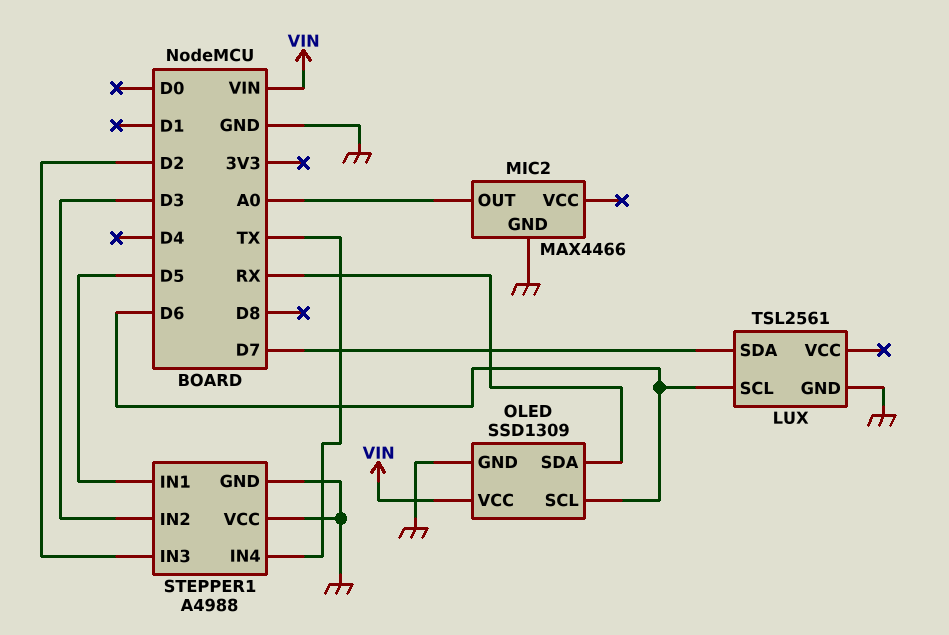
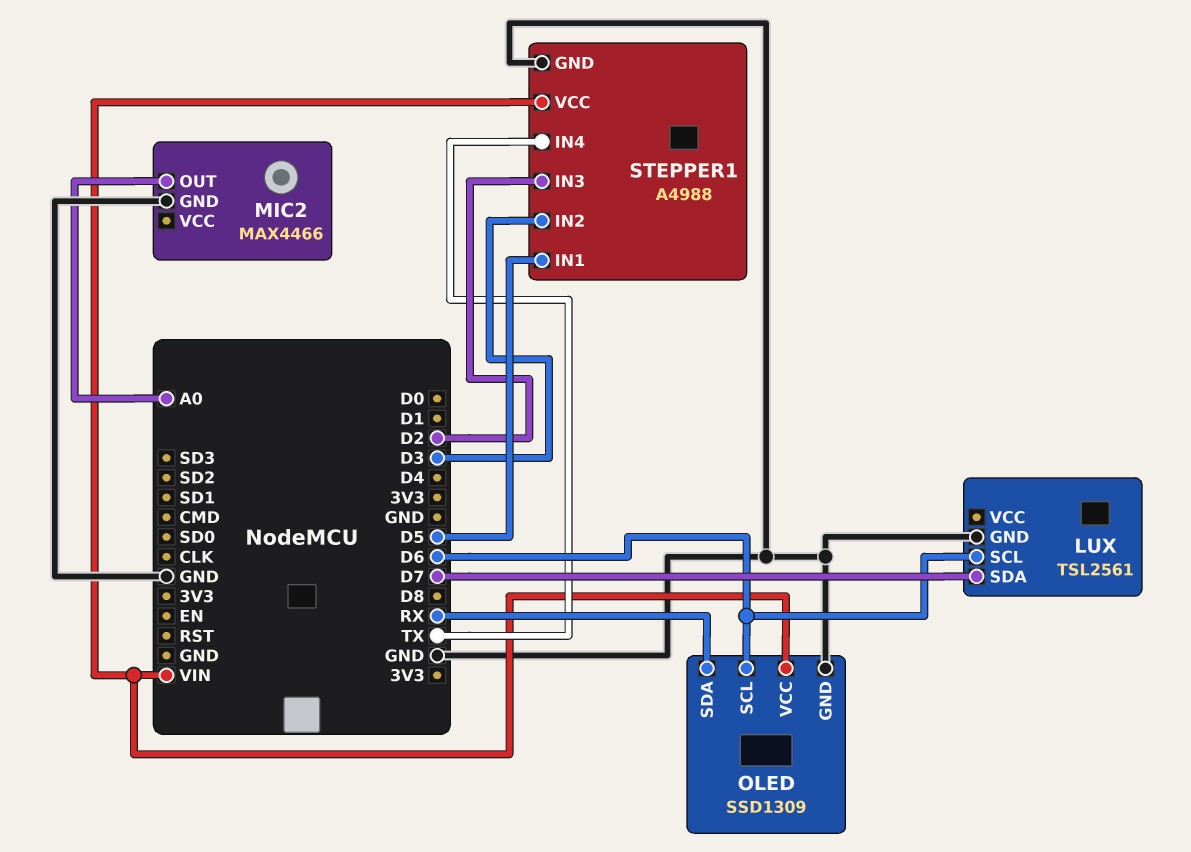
STEPPER1 pin VCC: GND -> VIN

